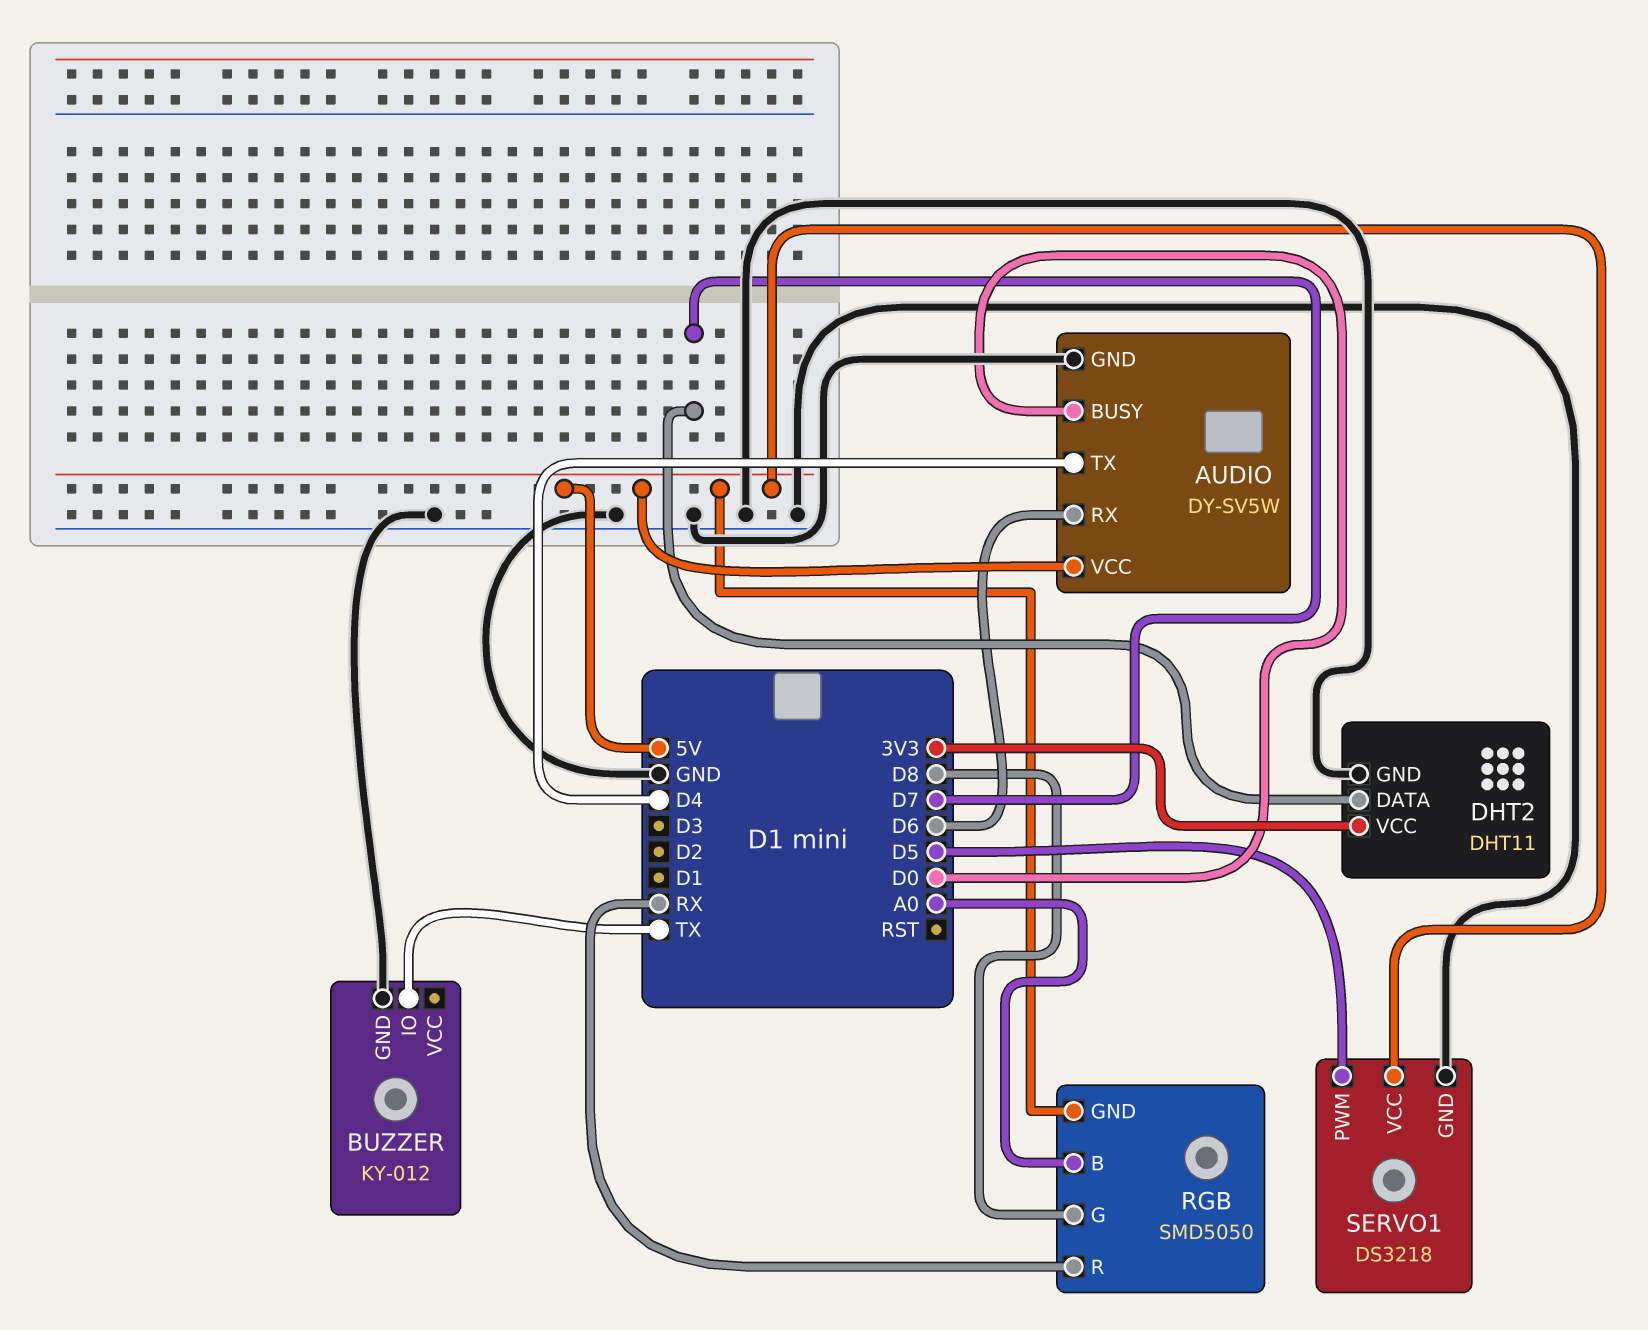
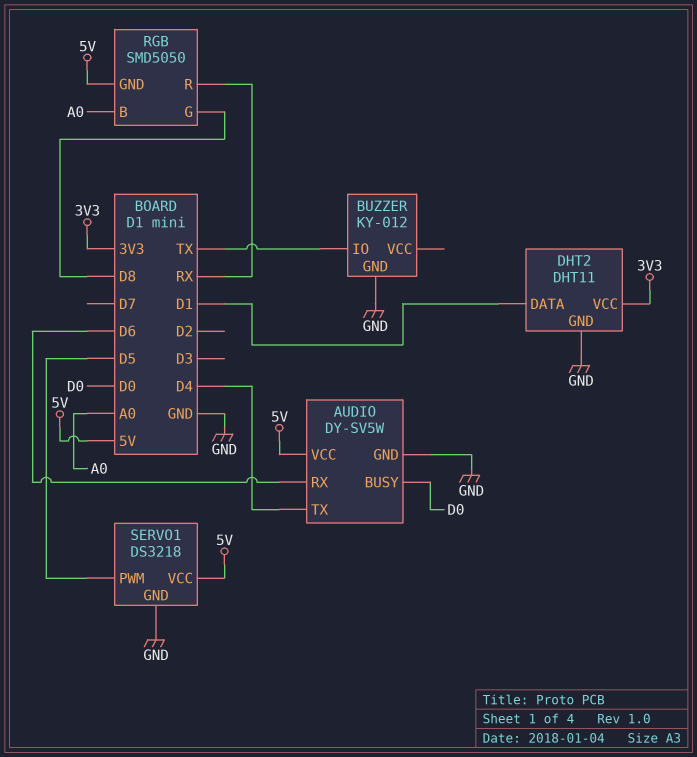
DHT2 pin DATA: D7 -> D1

